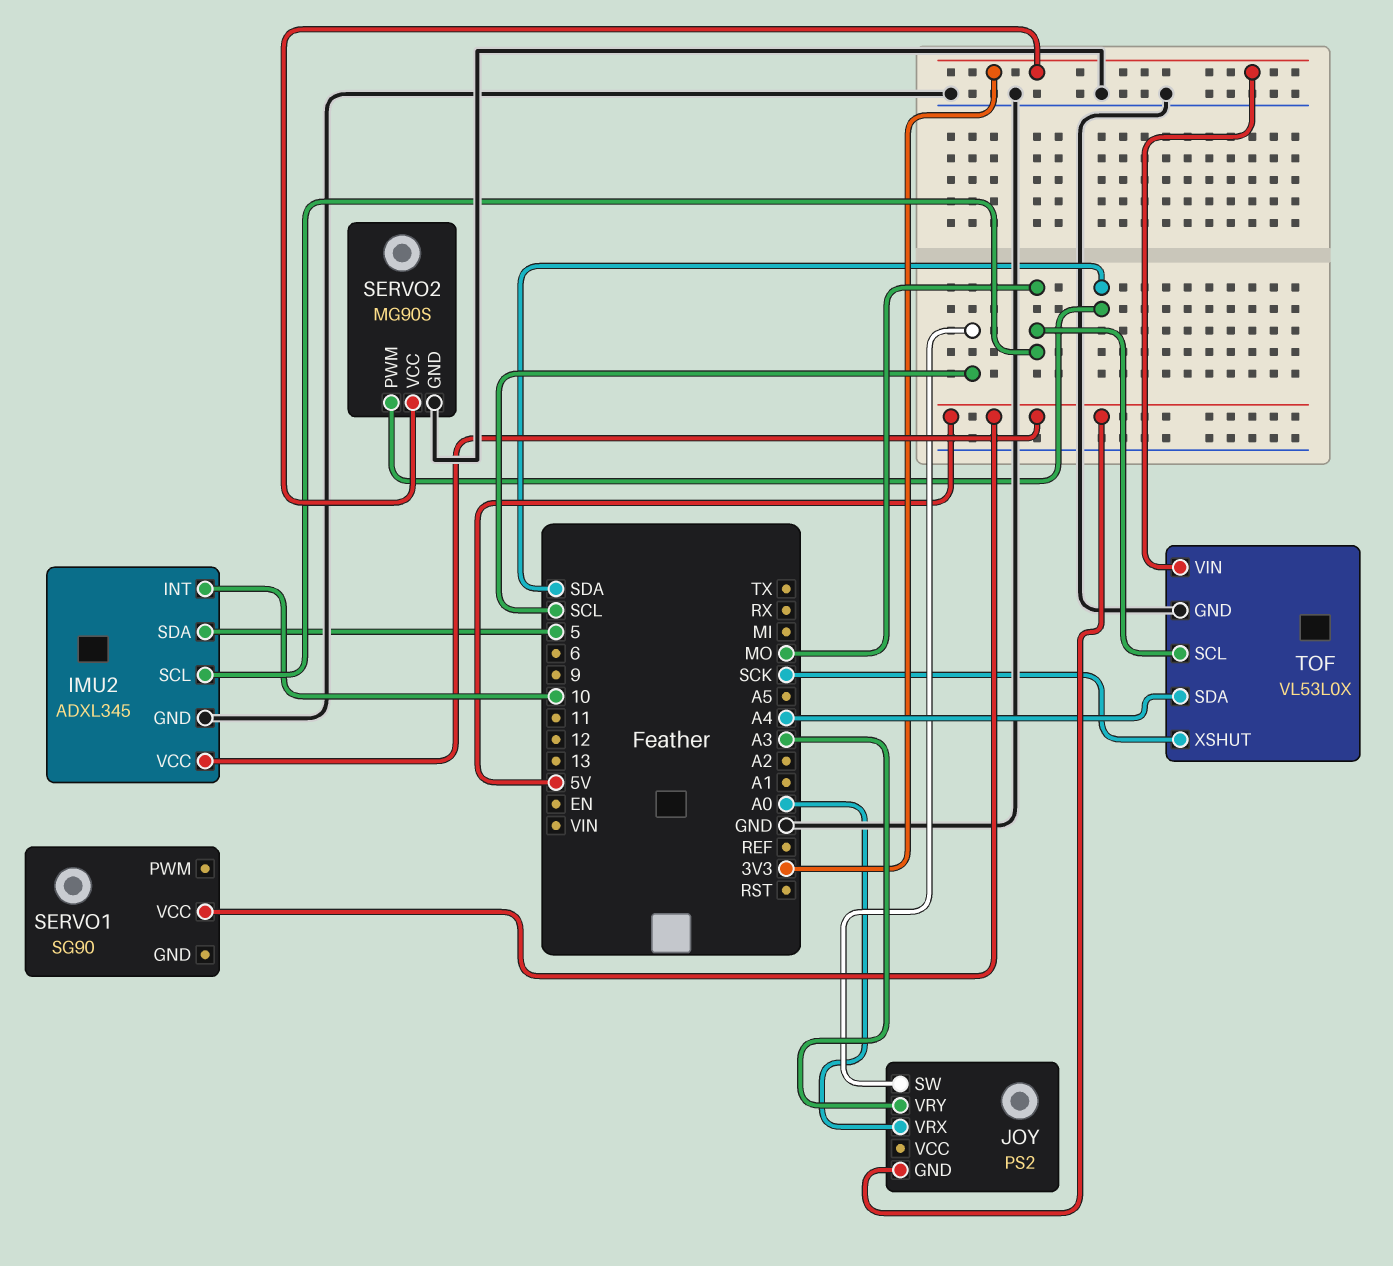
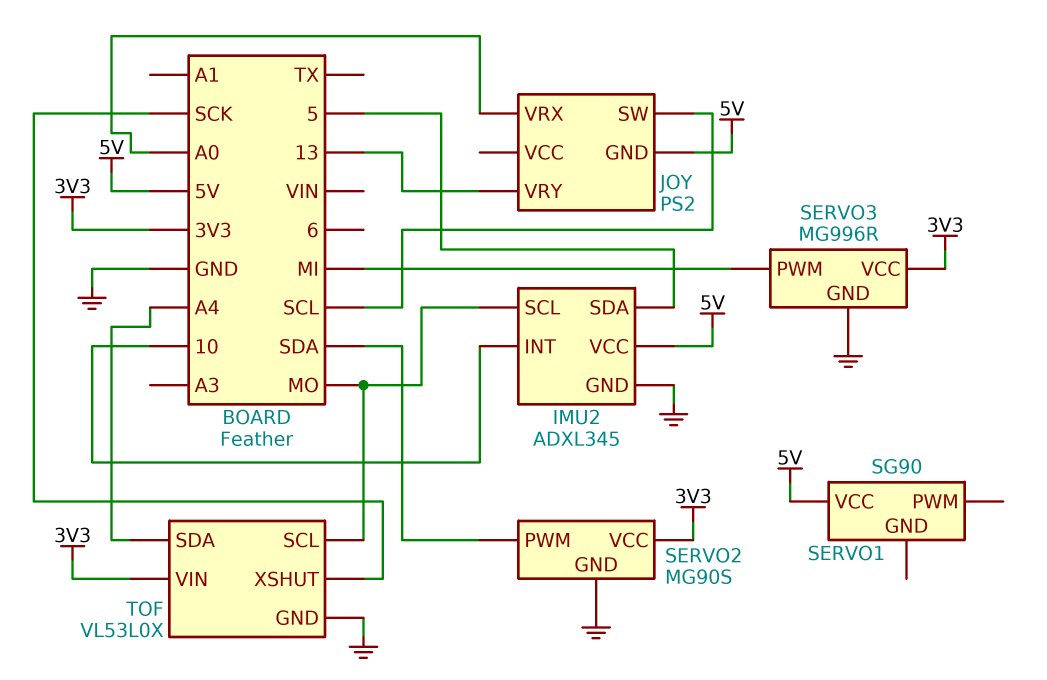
JOY pin VRY: A3 -> 13
SERVO3: none -> MG996R
SERVO3 pin GND: none -> GND
SERVO3 pin PWM: none -> MI
SERVO3 pin VCC: none -> 3V3

